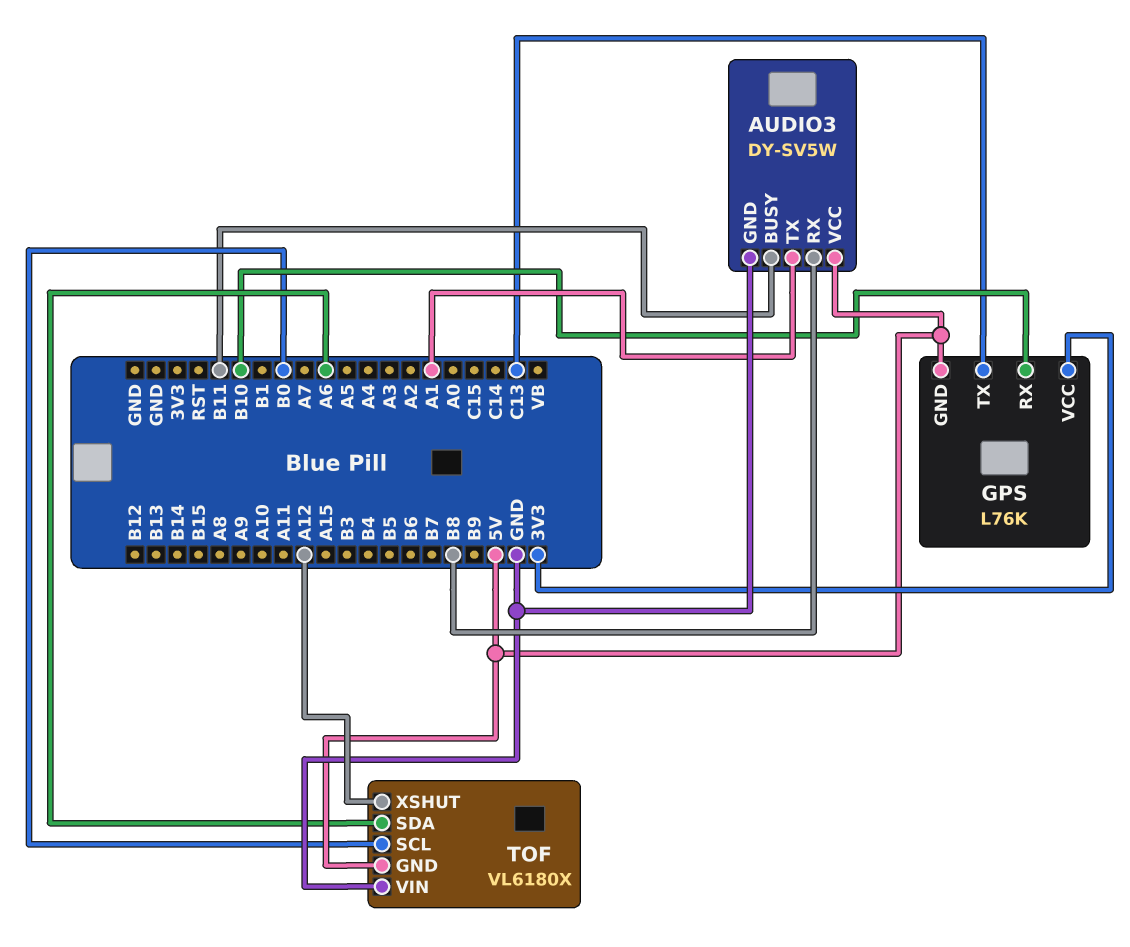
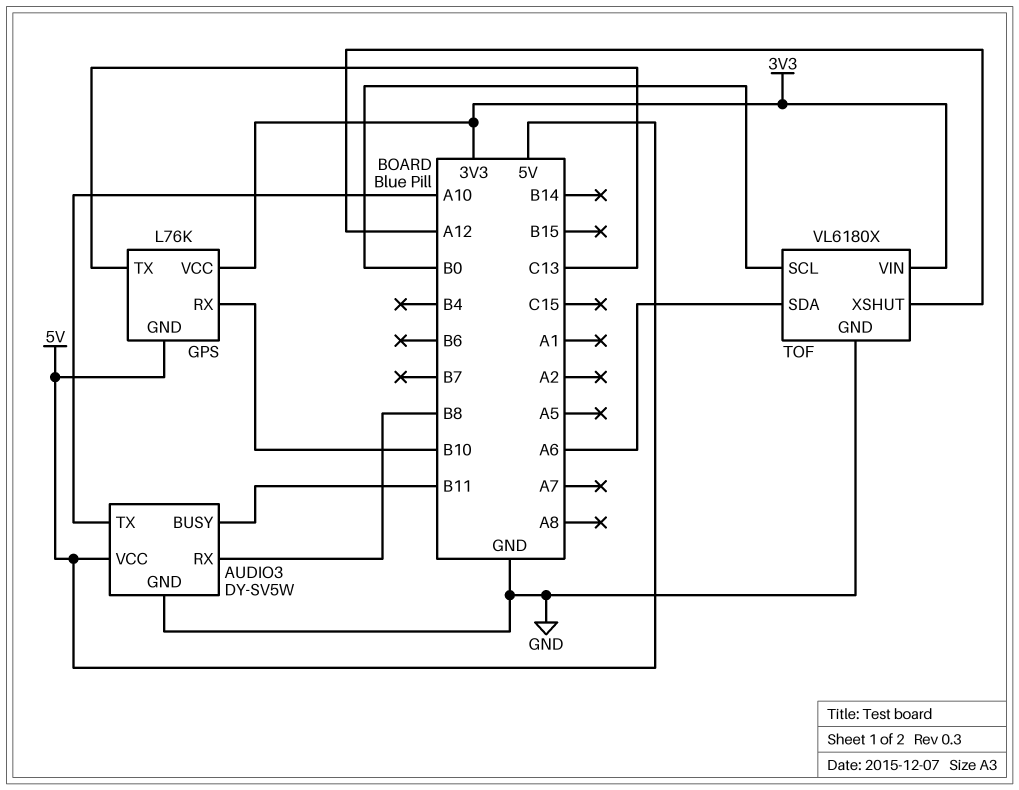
AUDIO3 pin TX: A1 -> A10
TOF pin GND: 5V -> GND
TOF pin VIN: GND -> 3V3

